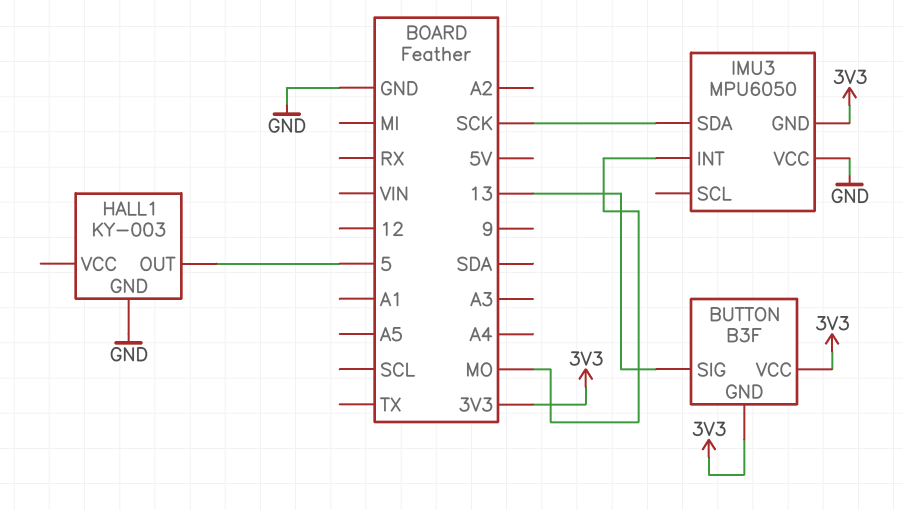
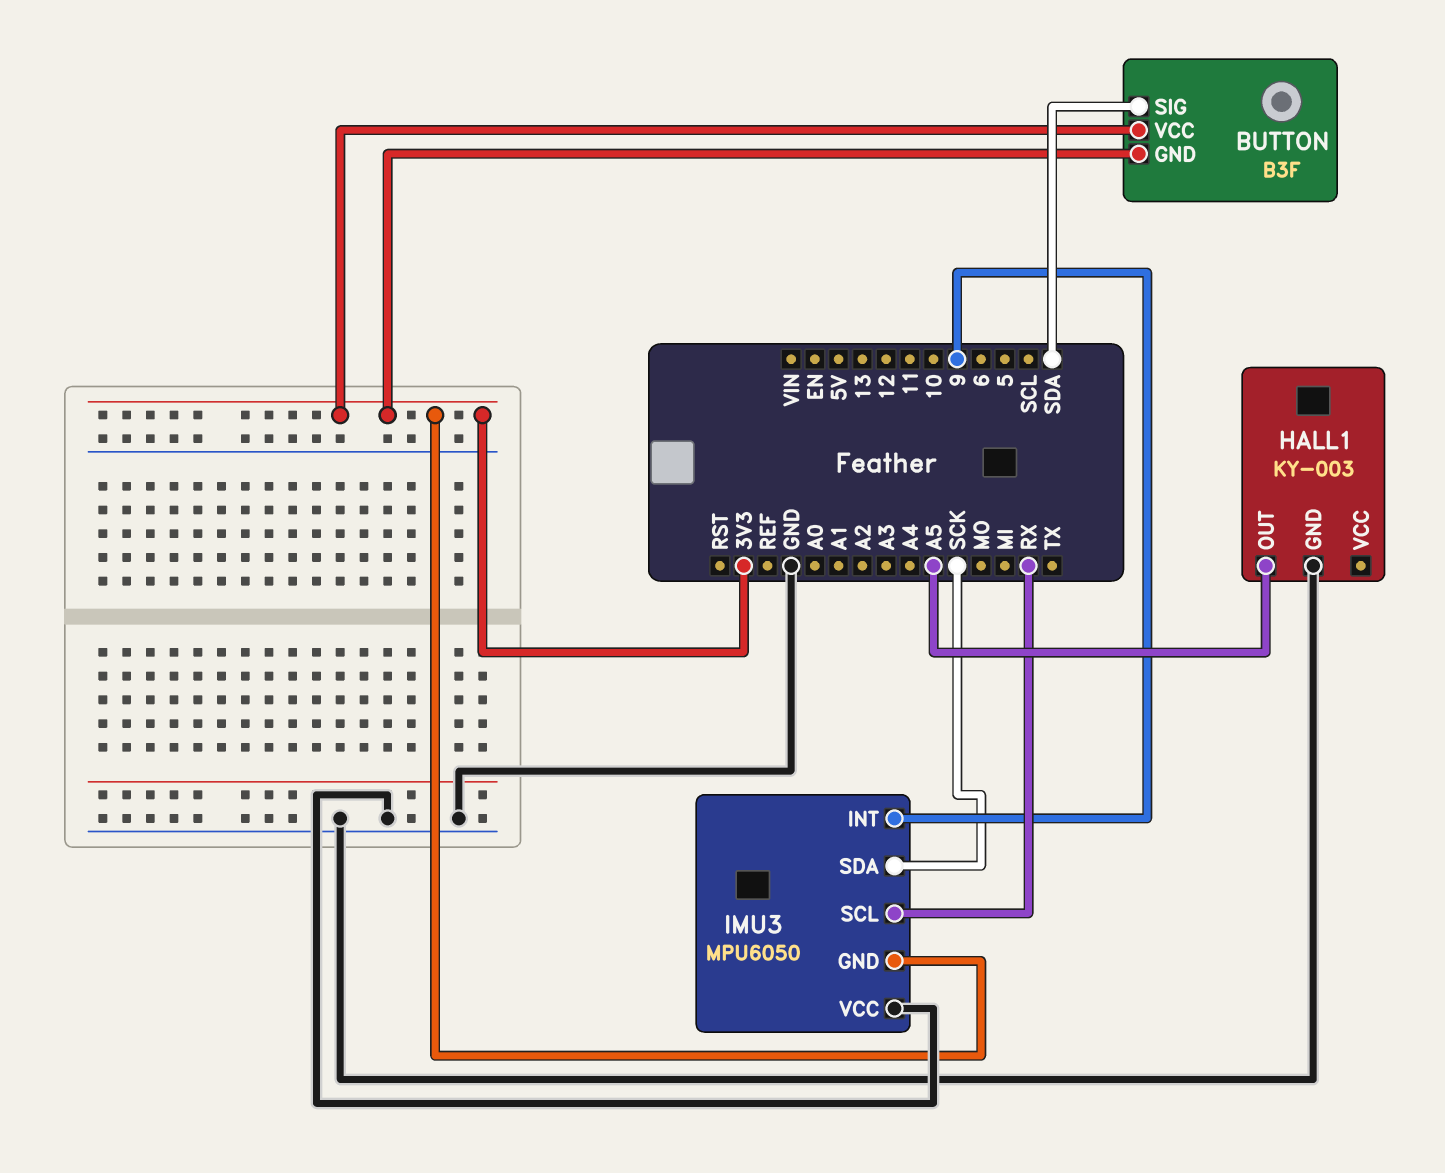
BUTTON pin SIG: 13 -> SDA
HALL1 pin OUT: 5 -> A5
IMU3 pin INT: MO -> 9
IMU3 pin SCL: none -> RX

